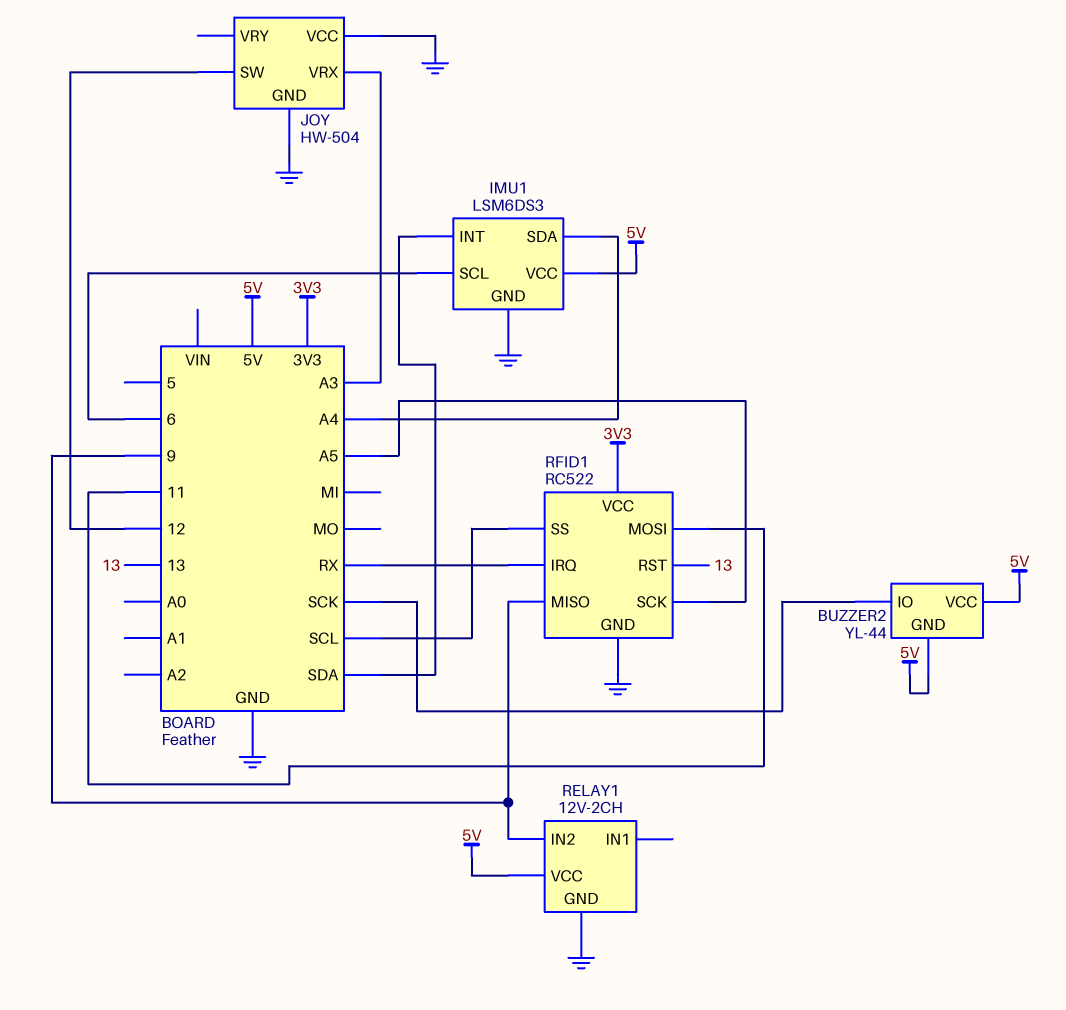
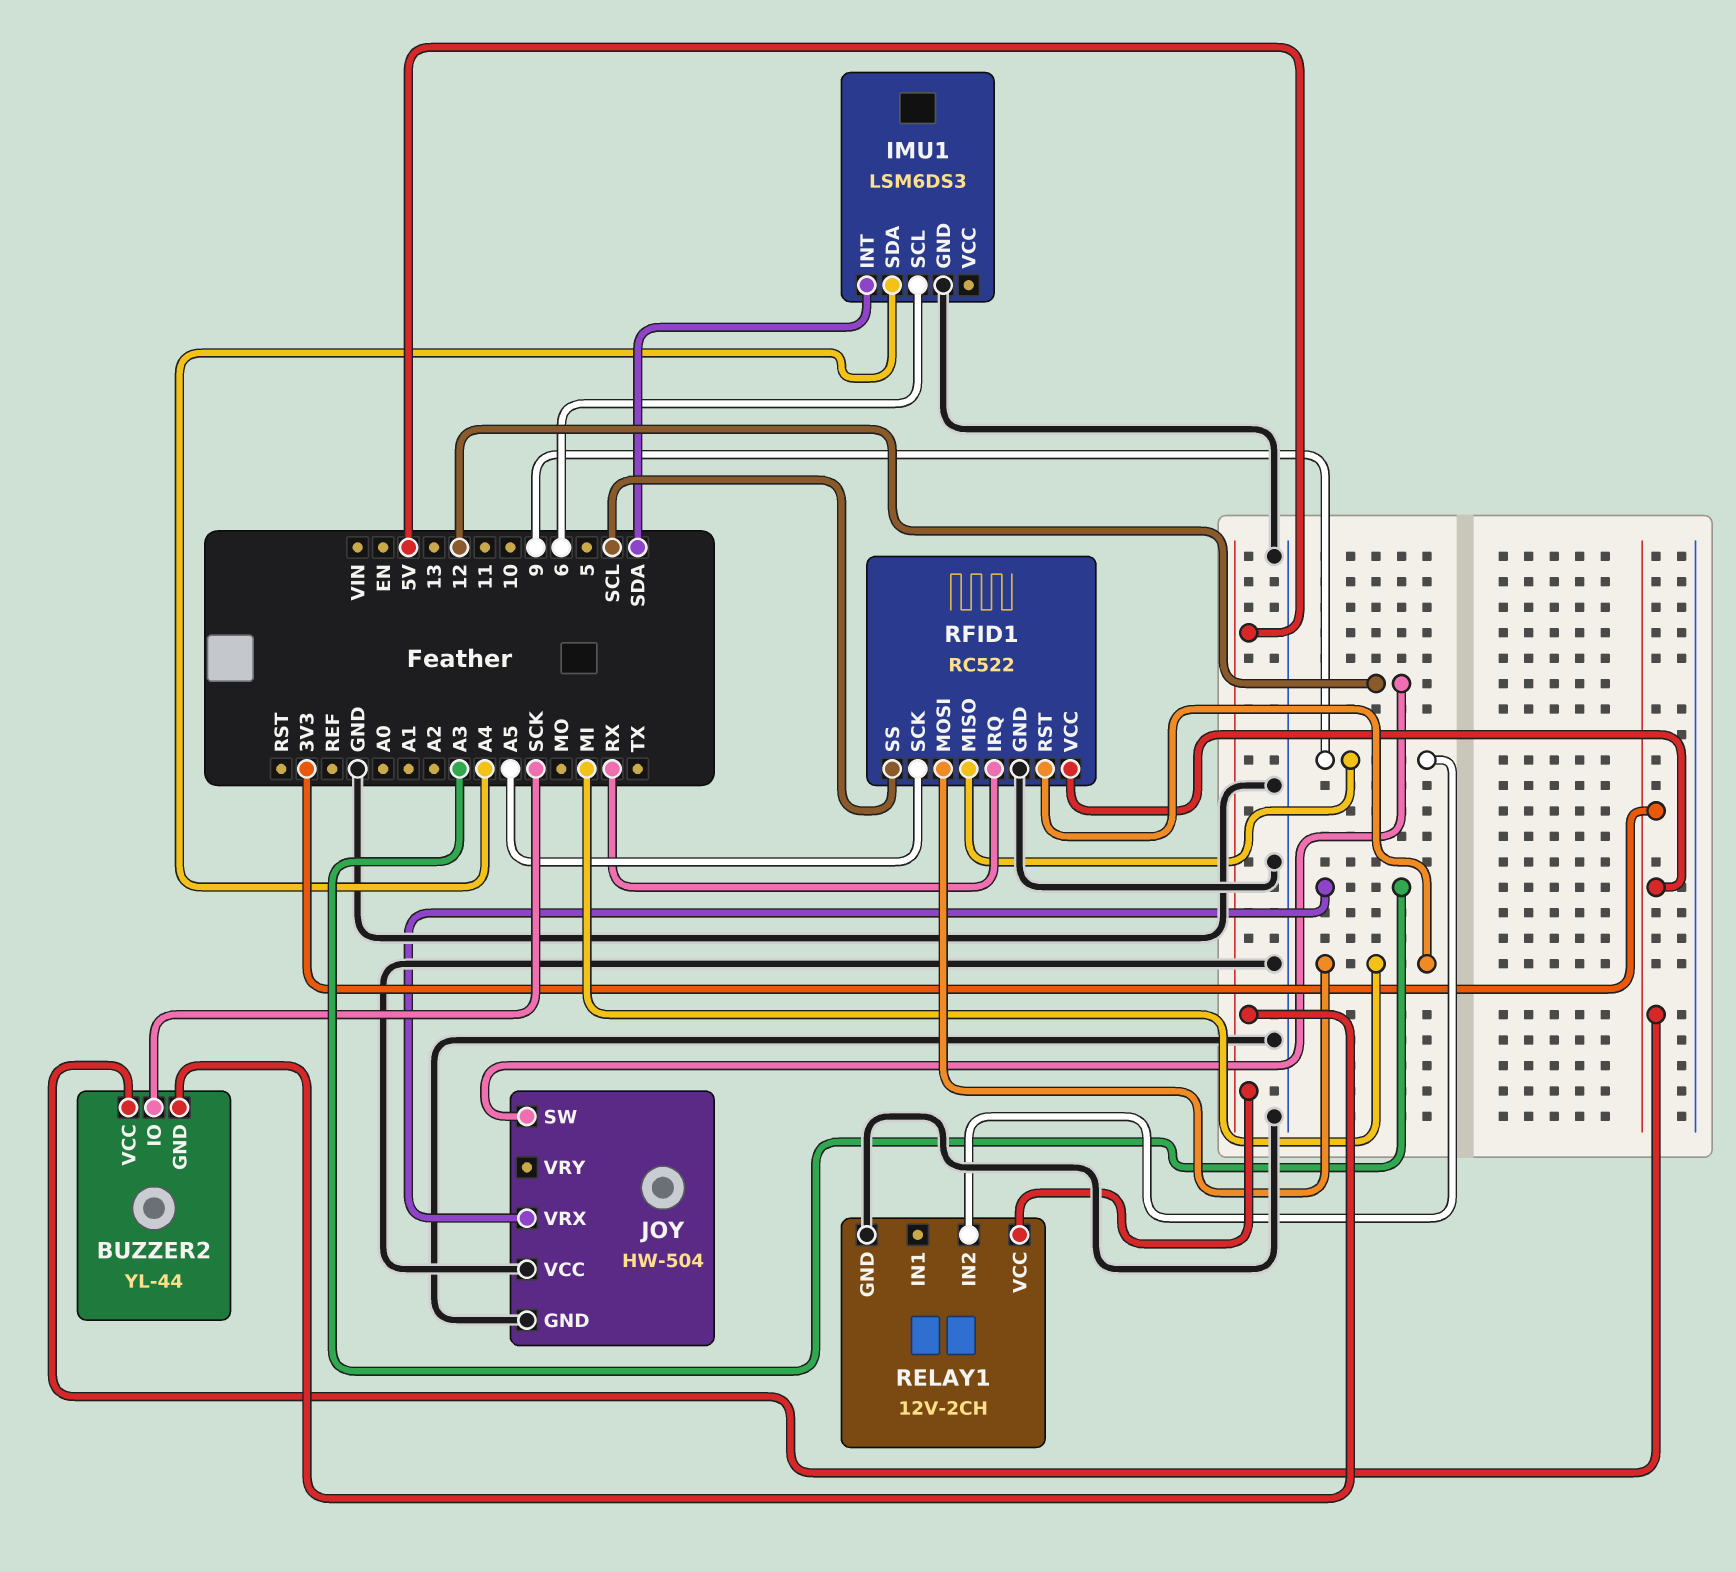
BUZZER2 pin VCC: 5V -> 3V3
IMU1 pin VCC: 5V -> none
RFID1 pin MOSI: 11 -> MI
RFID1 pin RST: 13 -> MI

